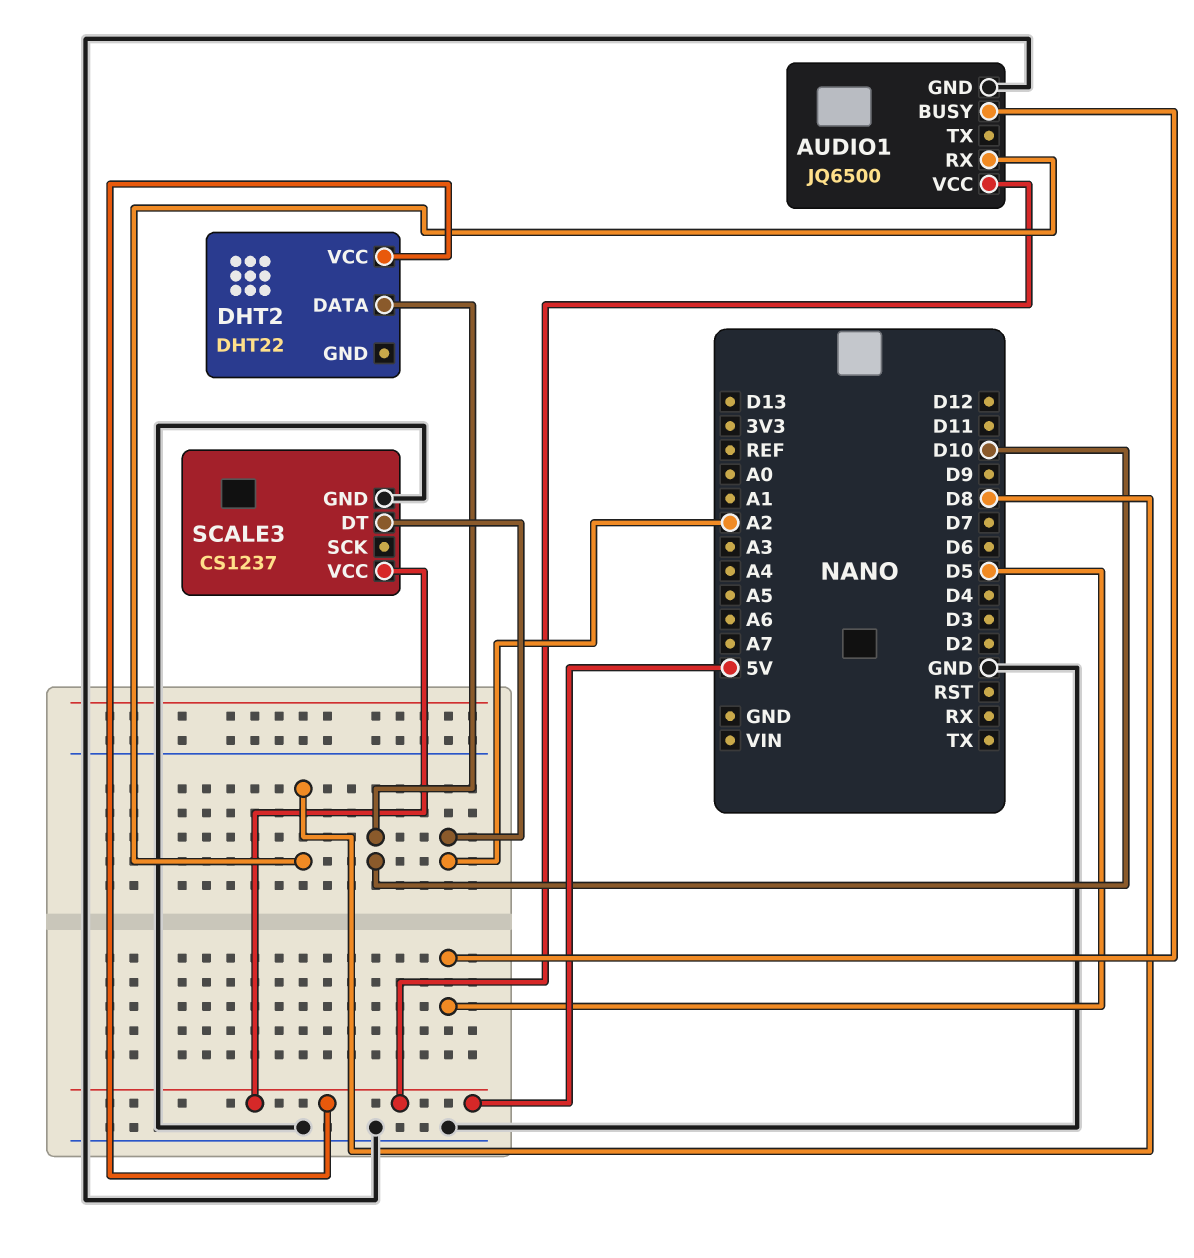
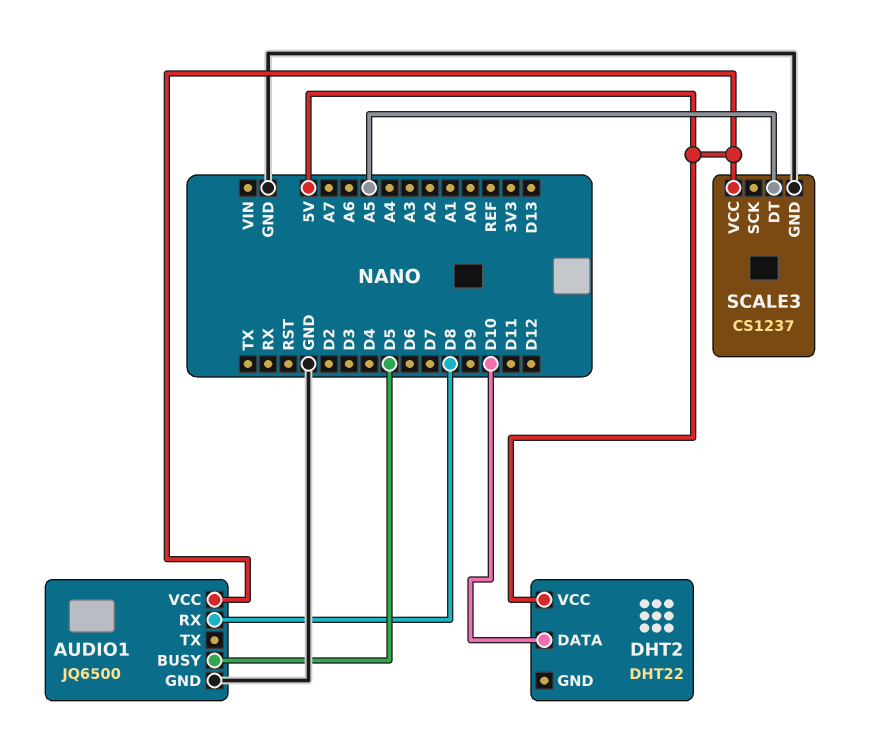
SCALE3 pin DT: A2 -> A5

